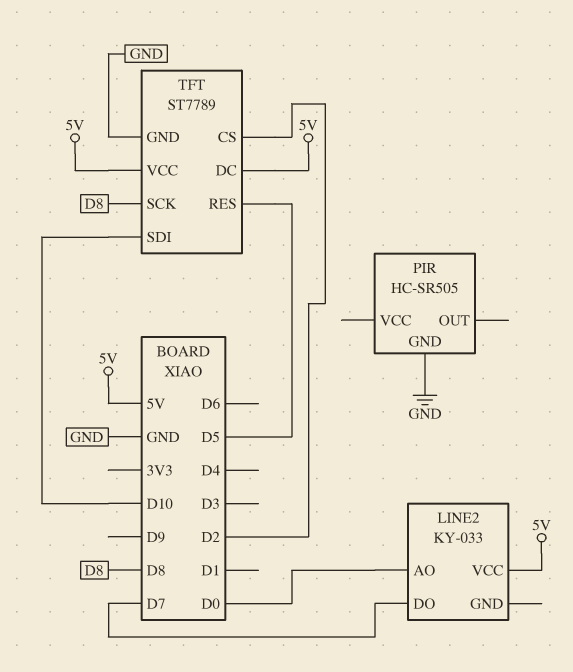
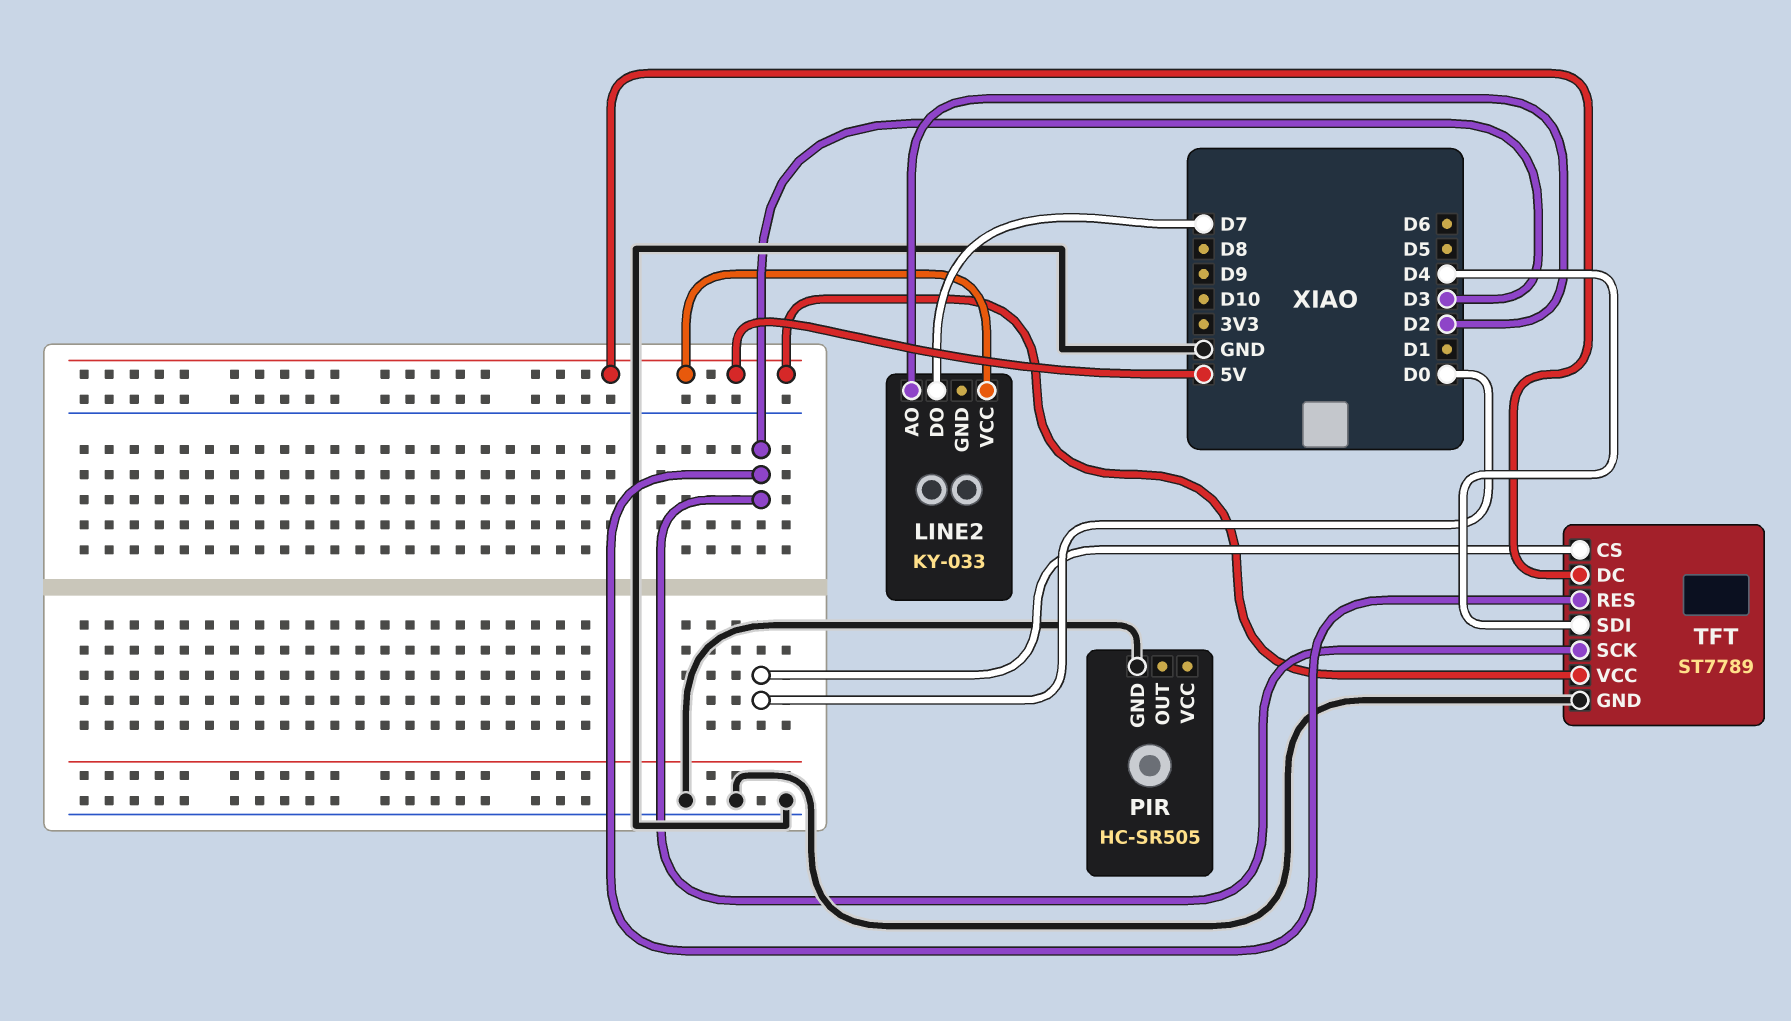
LINE2 pin AO: D0 -> D2
TFT pin CS: D2 -> D0
TFT pin RES: D5 -> D3
TFT pin SCK: D8 -> D3
TFT pin SDI: D10 -> D4

